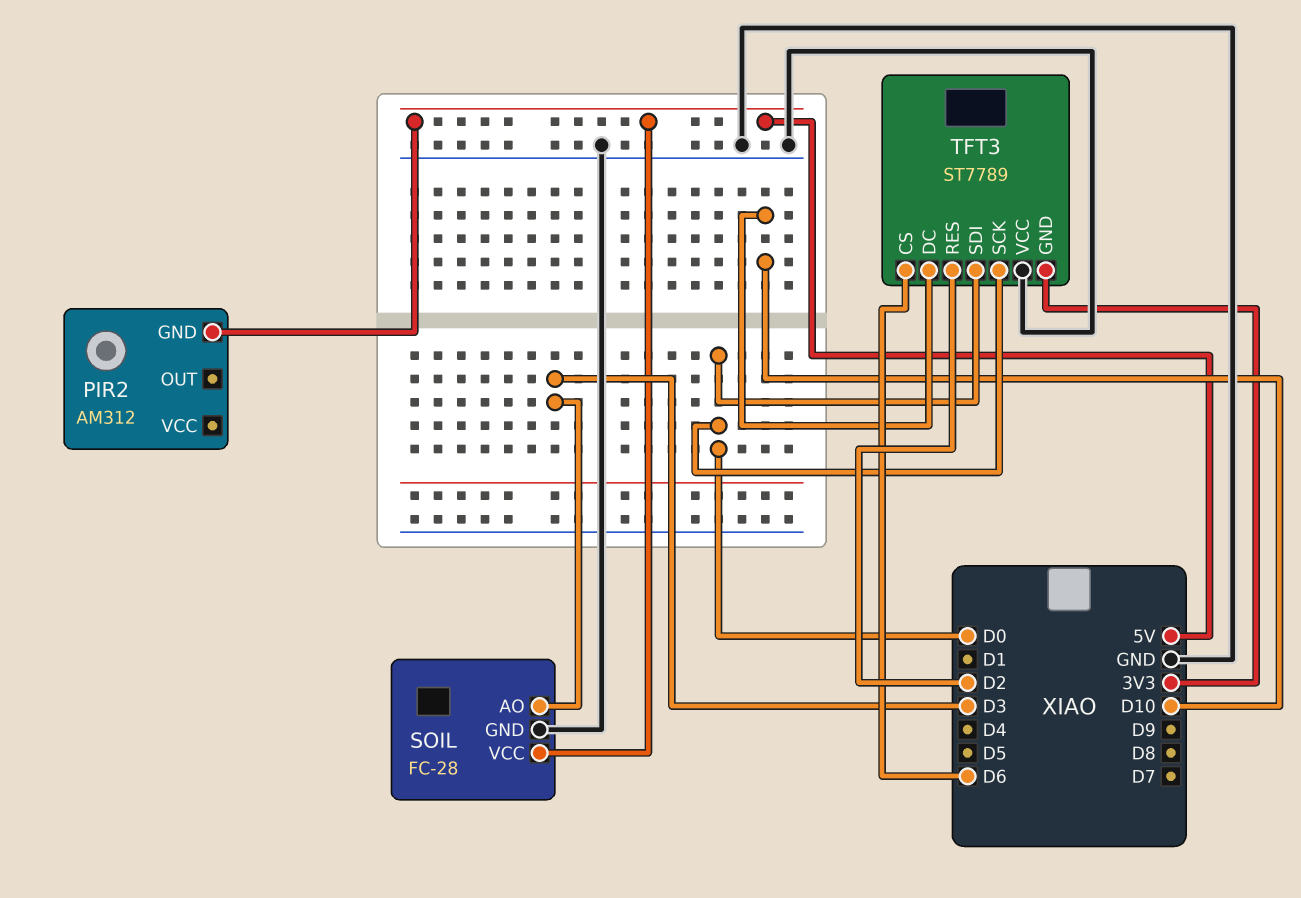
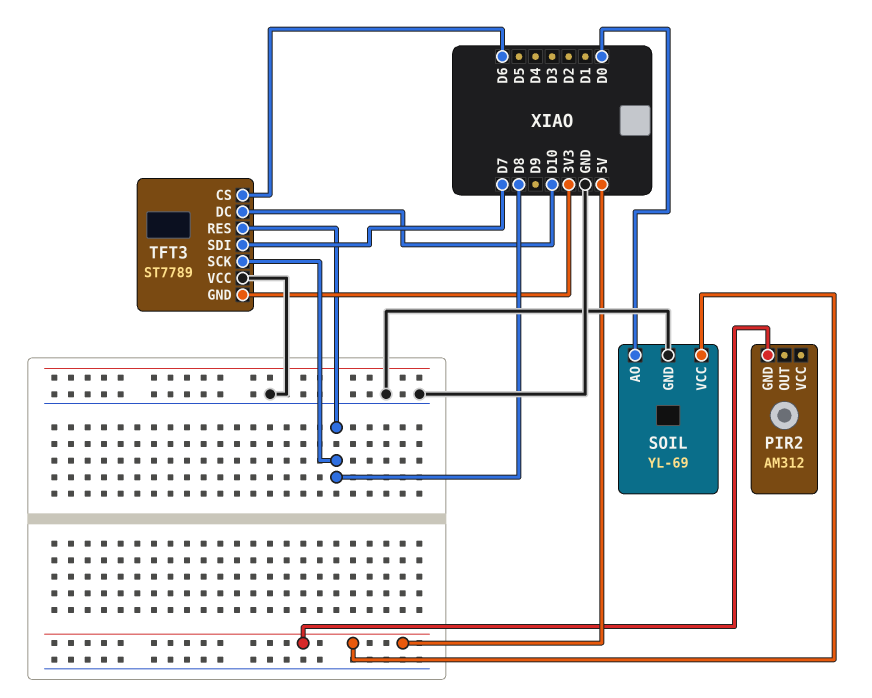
SOIL: FC-28 -> YL-69
SOIL pin AO: D3 -> D0
TFT3 pin RES: D2 -> D8
TFT3 pin SCK: D0 -> D8
TFT3 pin SDI: D0 -> D7

